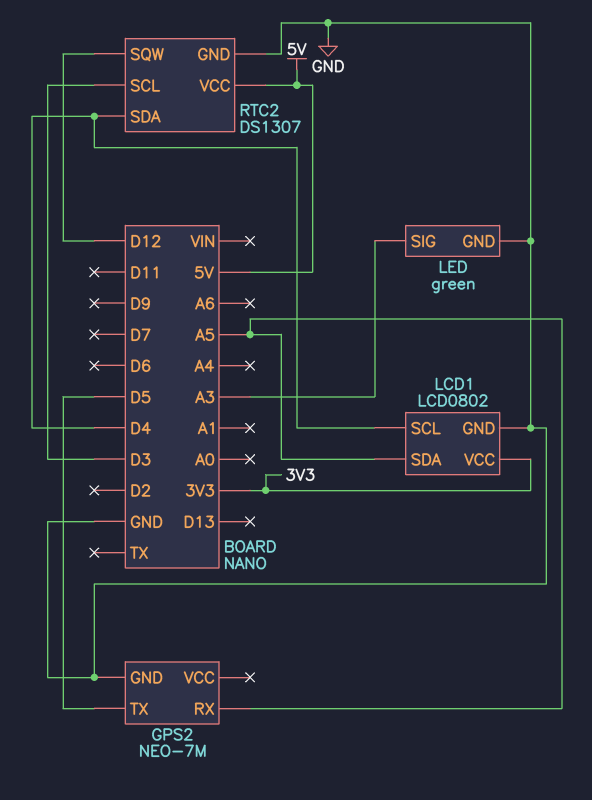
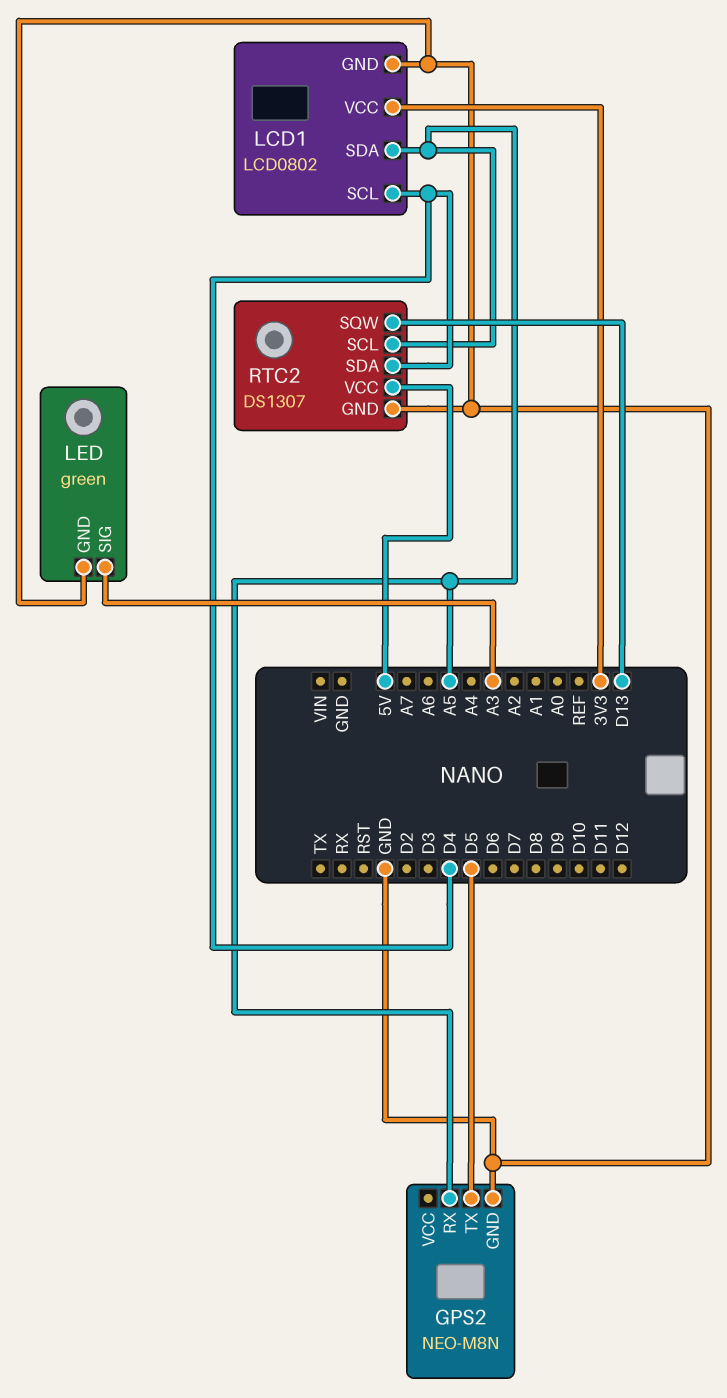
GPS2: NEO-7M -> NEO-M8N
RTC2 pin SCL: D3 -> A5
RTC2 pin SQW: D12 -> D13

